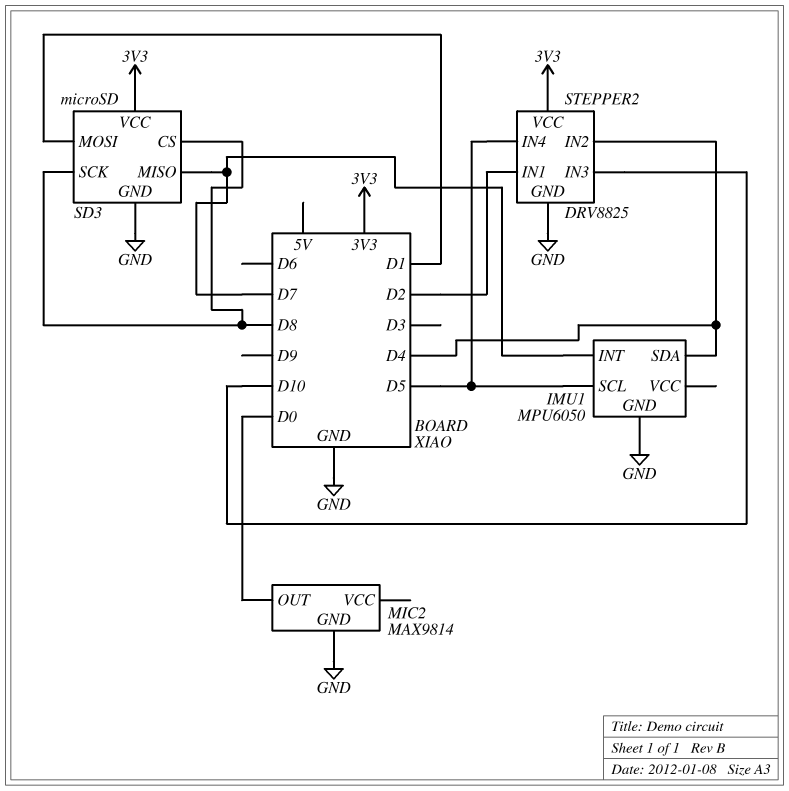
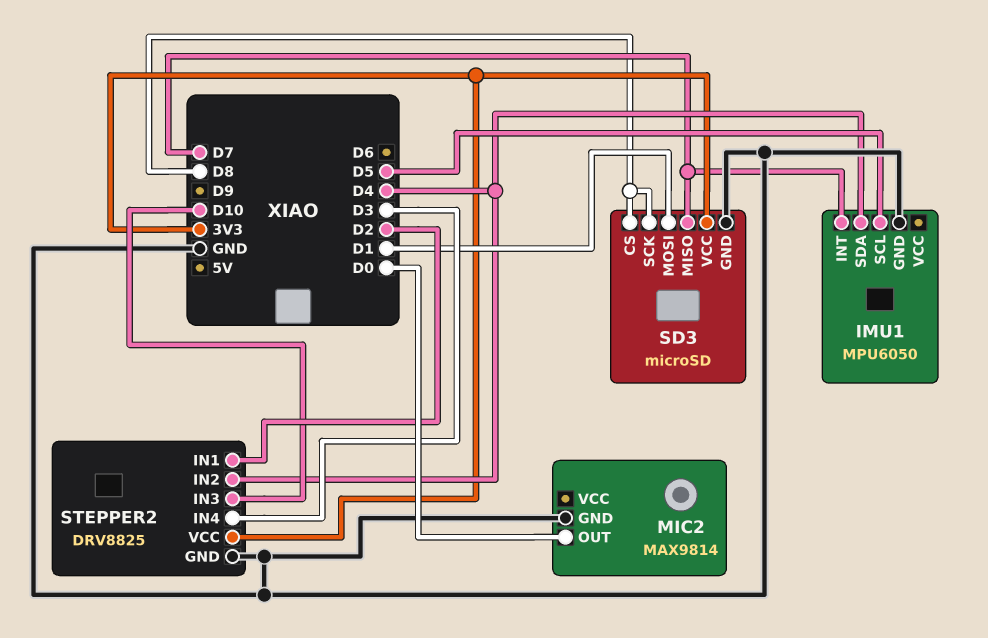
STEPPER2 pin IN4: D5 -> D3

